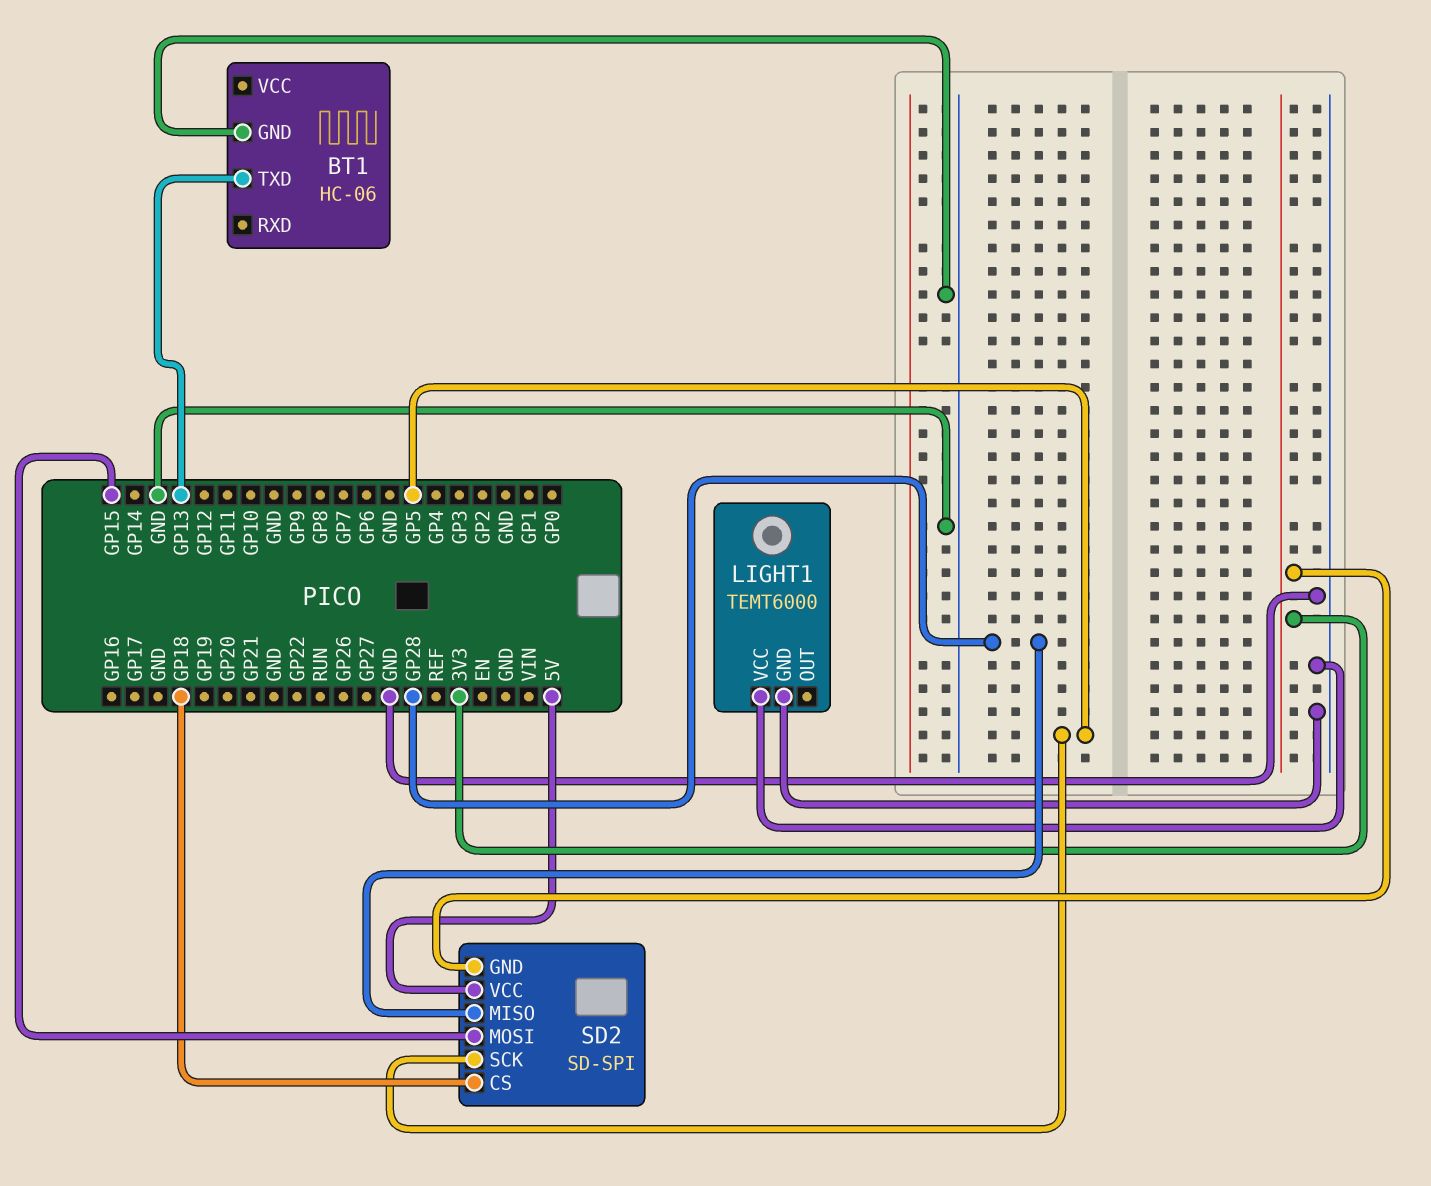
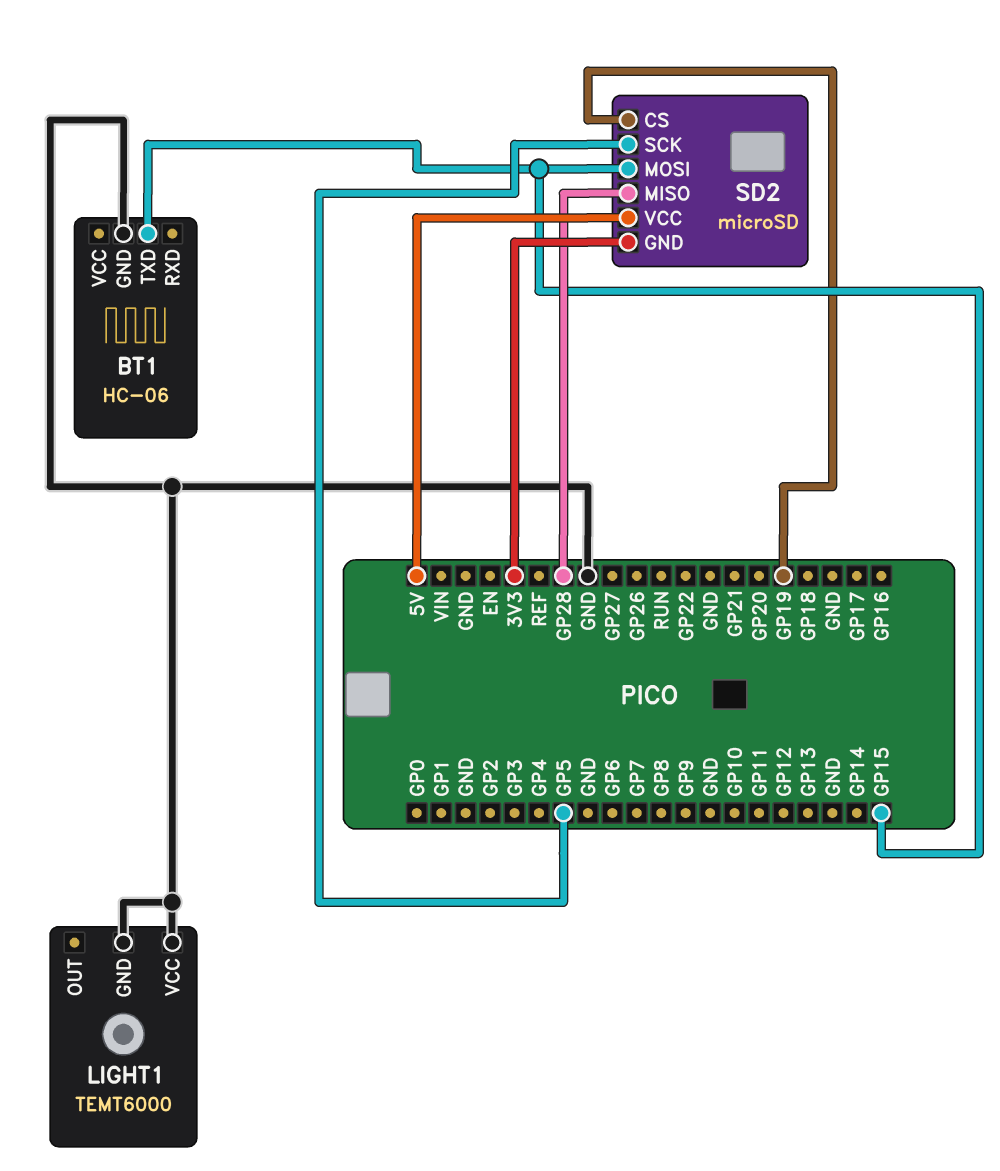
BT1 pin TXD: GP13 -> GP15
SD2: SD-SPI -> microSD
SD2 pin CS: GP18 -> GP19

